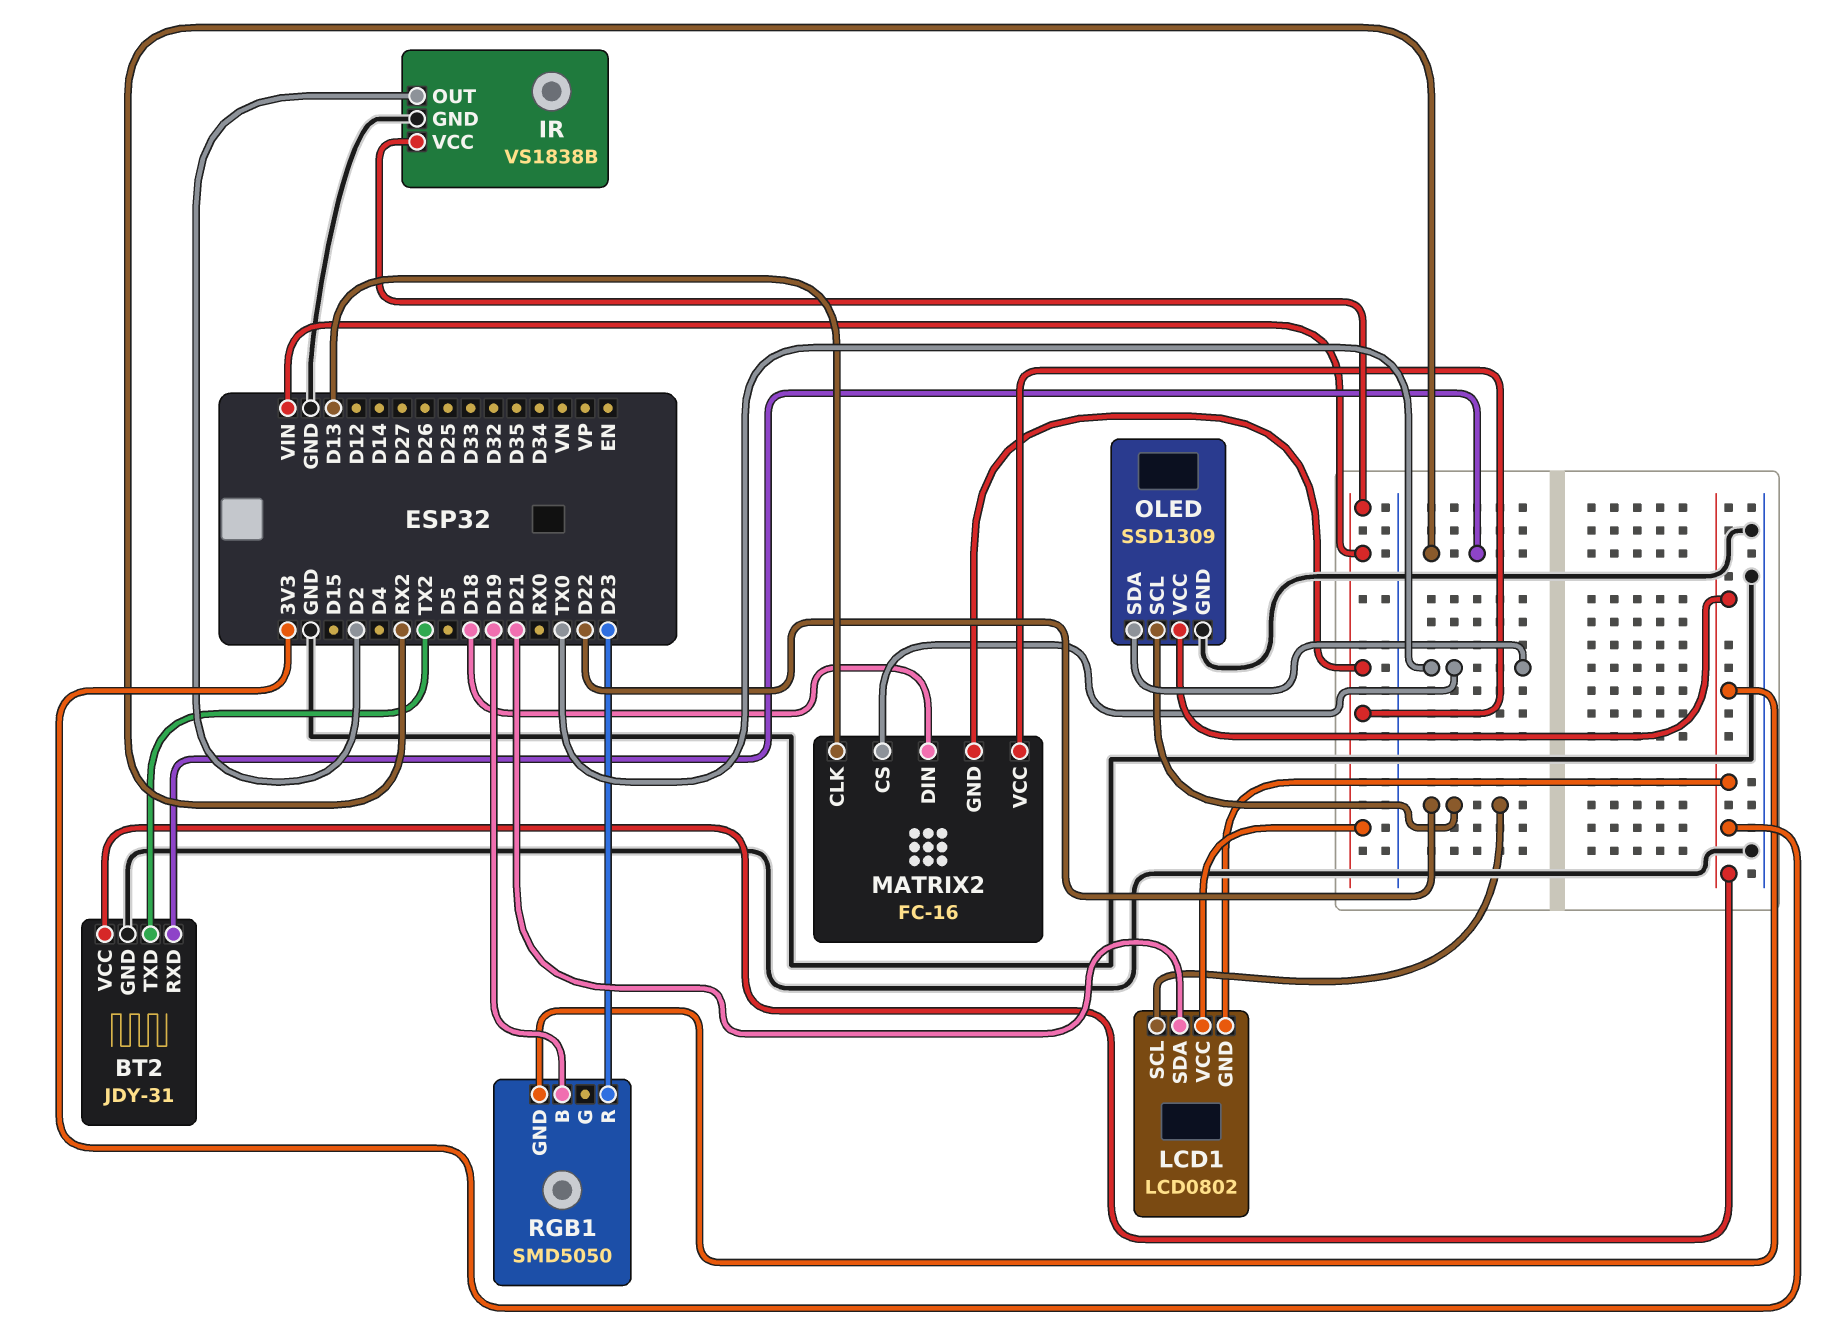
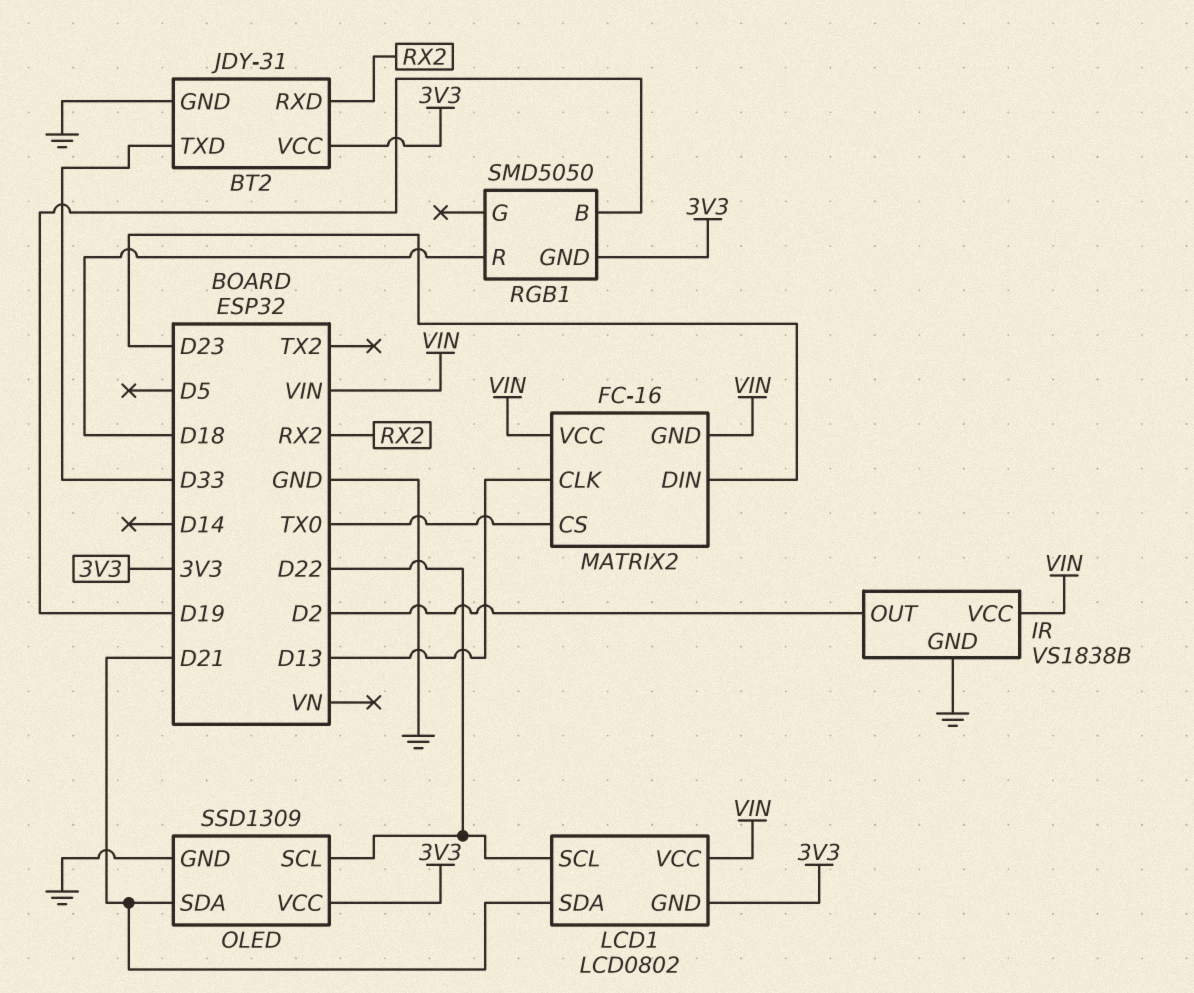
BT2 pin TXD: TX2 -> D33
MATRIX2 pin DIN: D18 -> D23
OLED pin SDA: TX0 -> D21
RGB1 pin R: D23 -> D18

